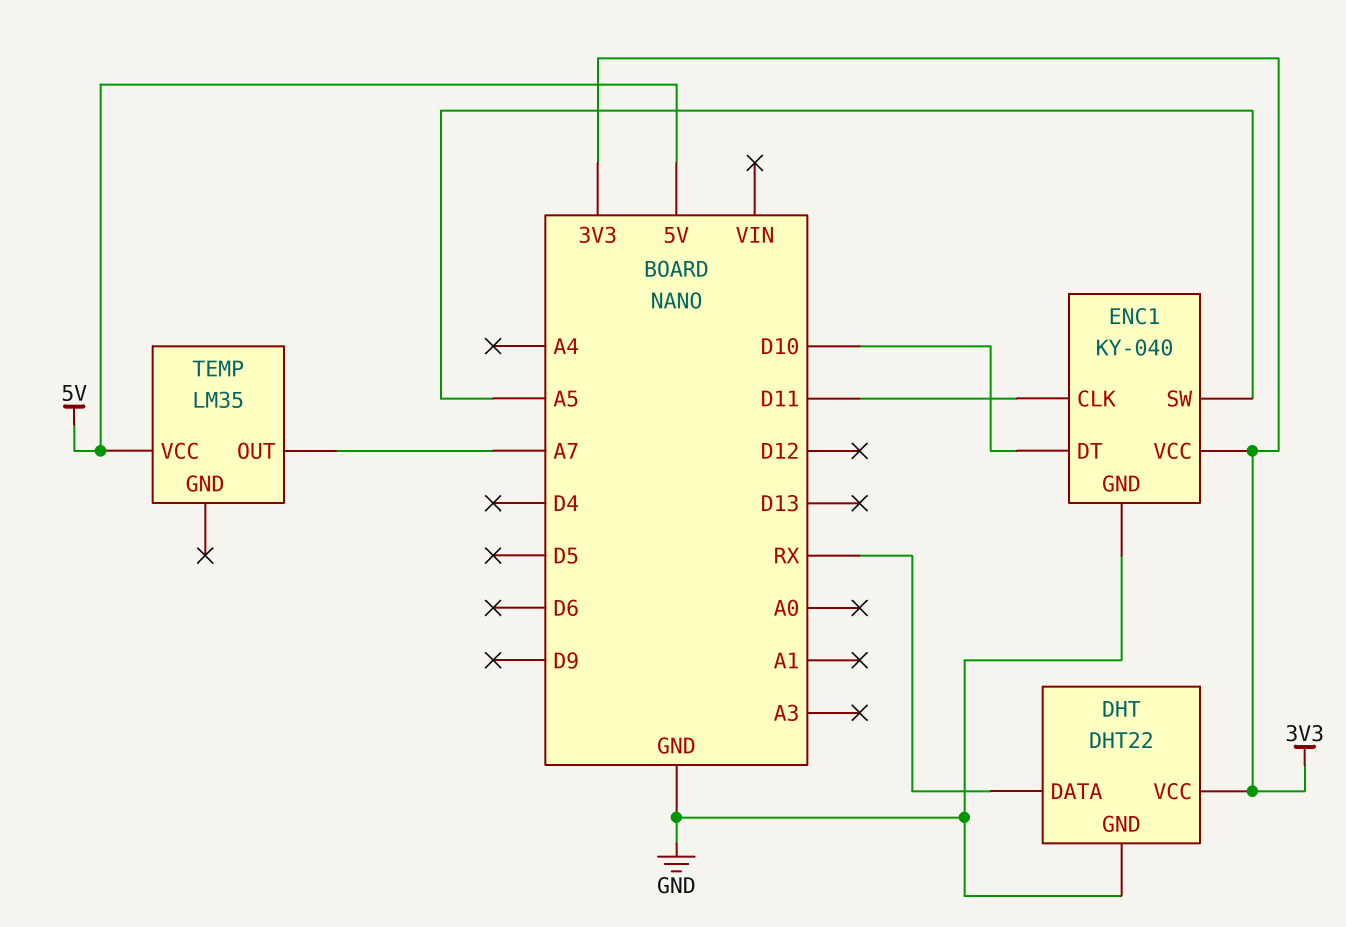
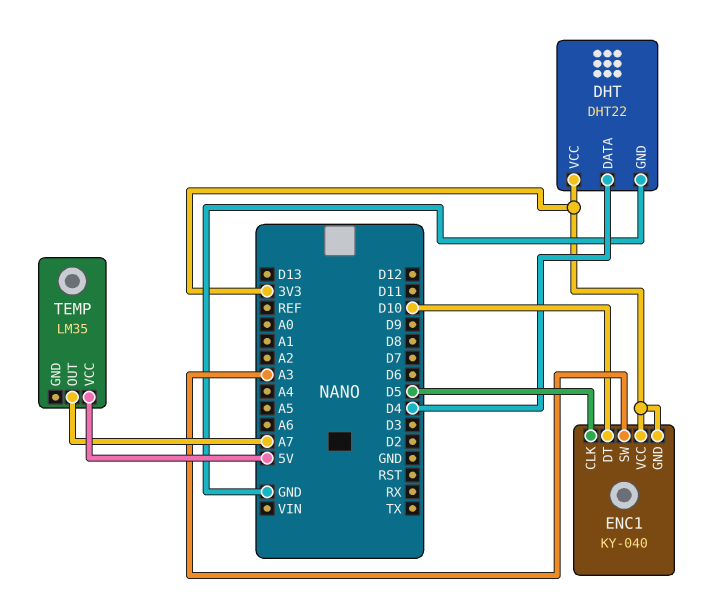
DHT pin DATA: RX -> D4
ENC1 pin CLK: D11 -> D5
ENC1 pin GND: GND -> 3V3
ENC1 pin SW: A5 -> A3

